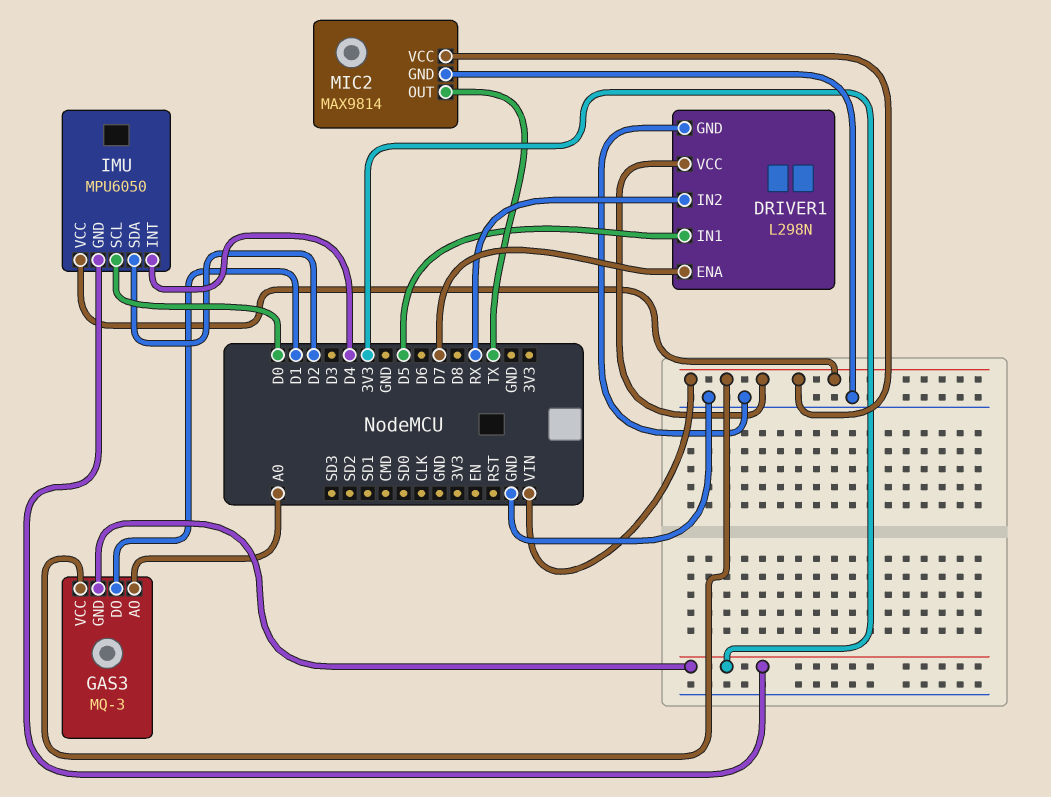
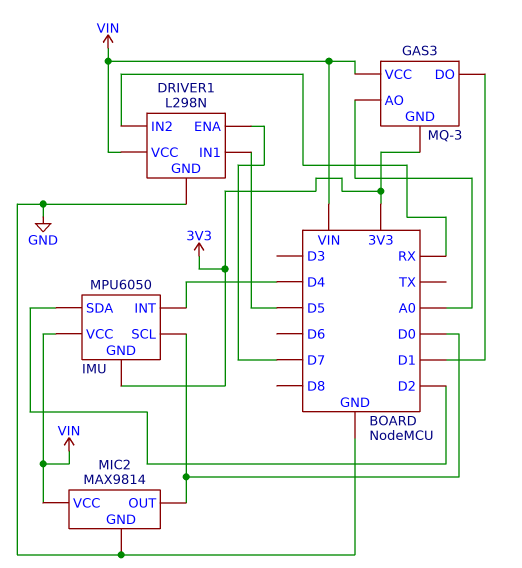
MIC2 pin OUT: TX -> D0

